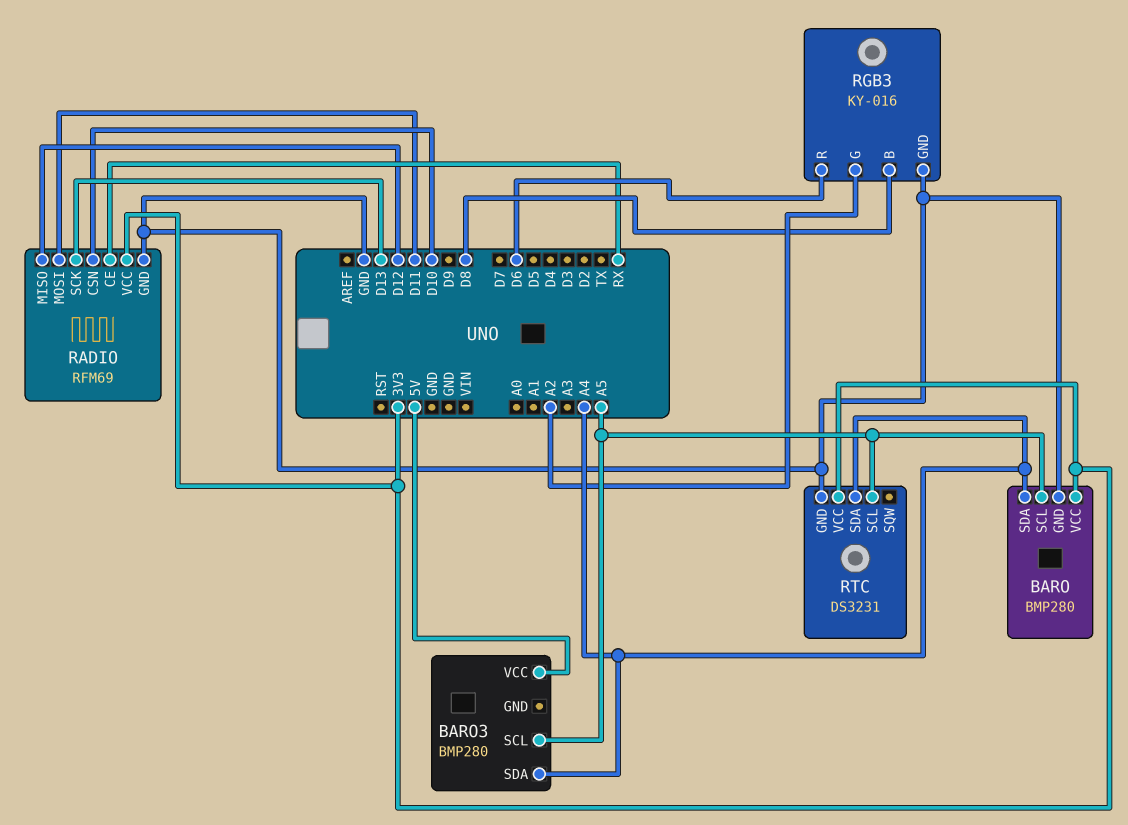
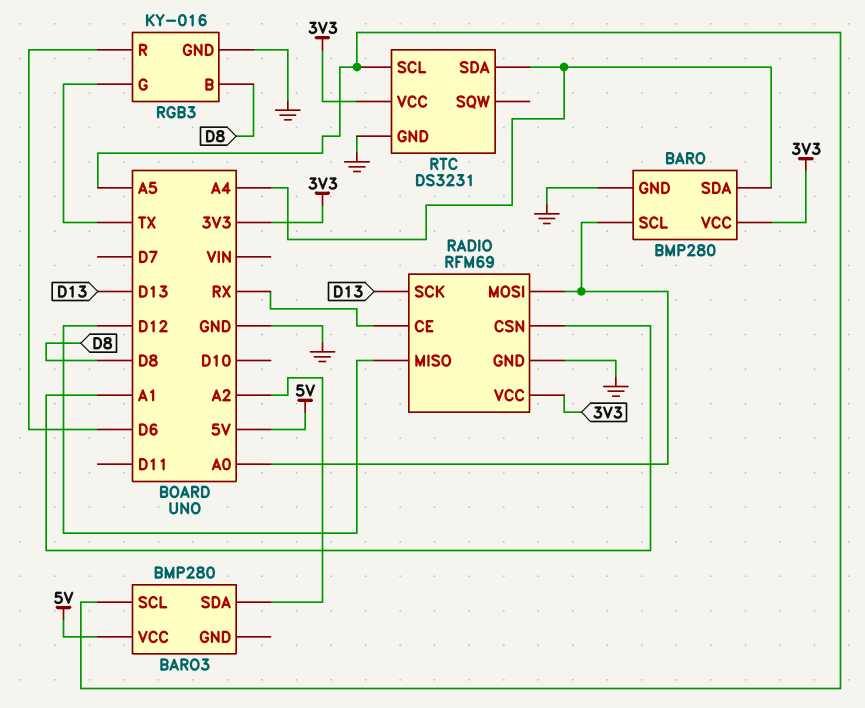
BARO pin SCL: A5 -> A0
BARO3 pin SDA: A4 -> A2
RADIO pin CSN: D10 -> A1
RADIO pin MOSI: D11 -> A0
RGB3 pin G: A2 -> TX

